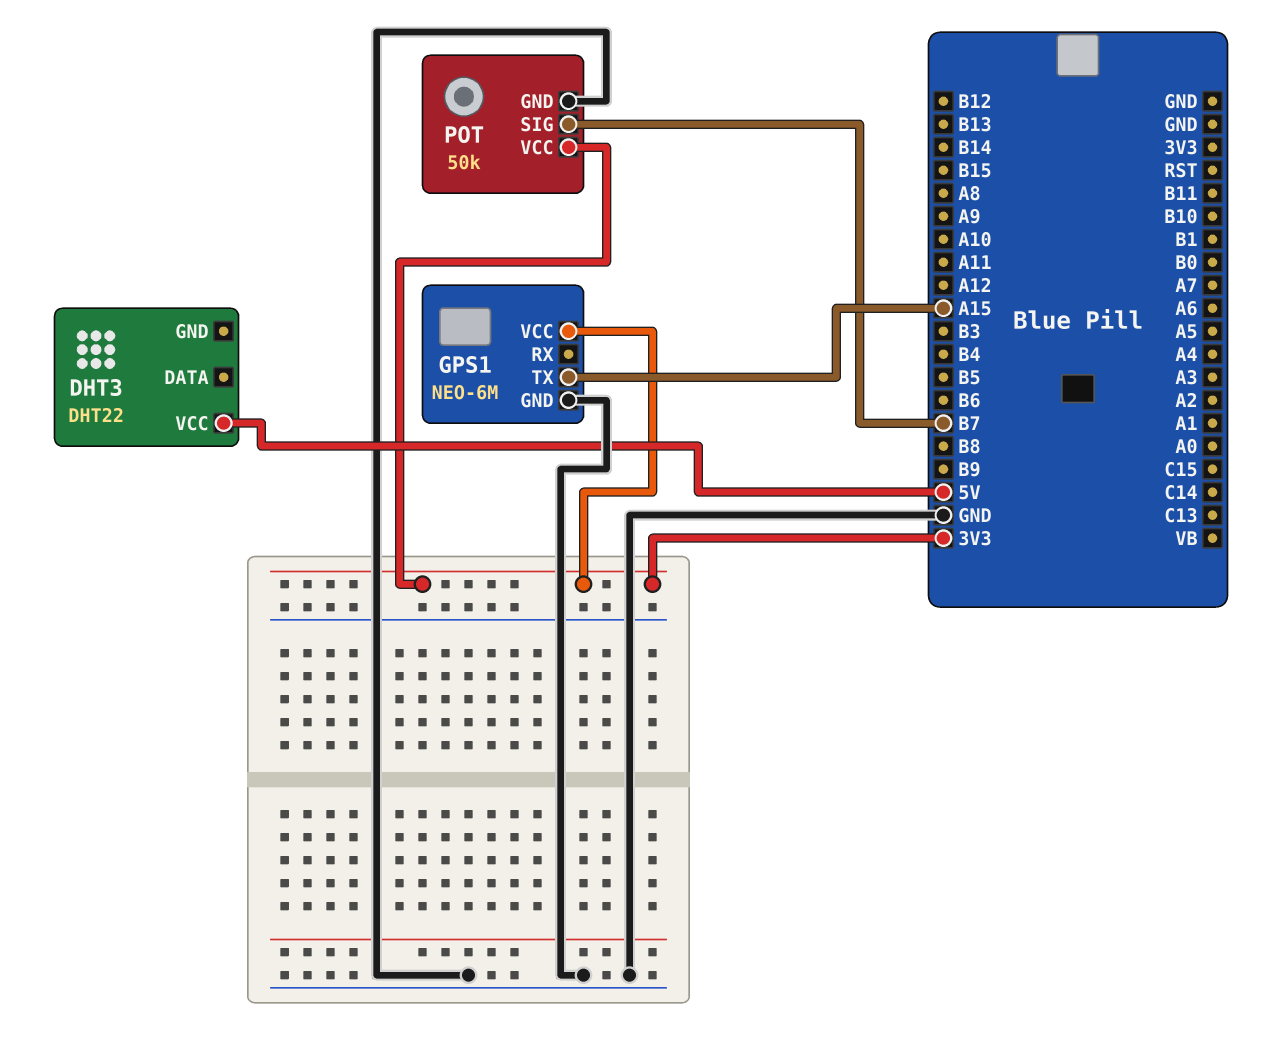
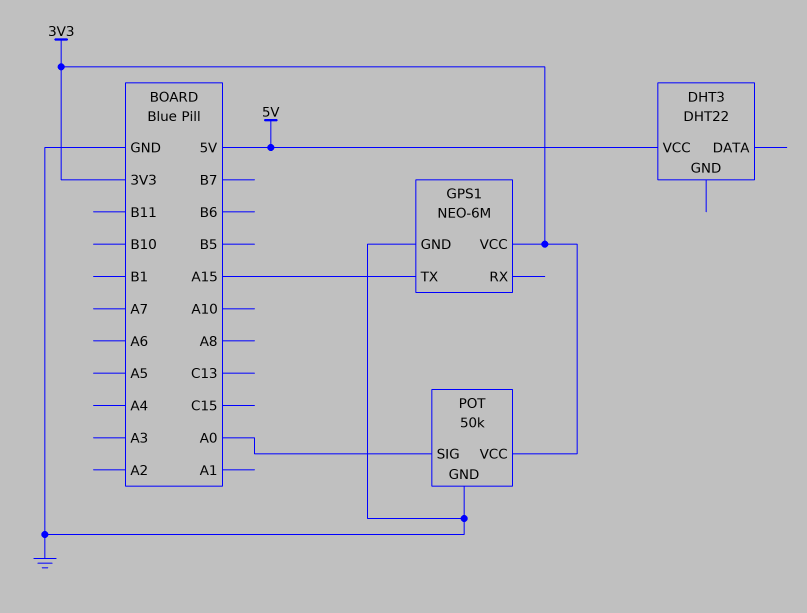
POT pin SIG: B7 -> A0

